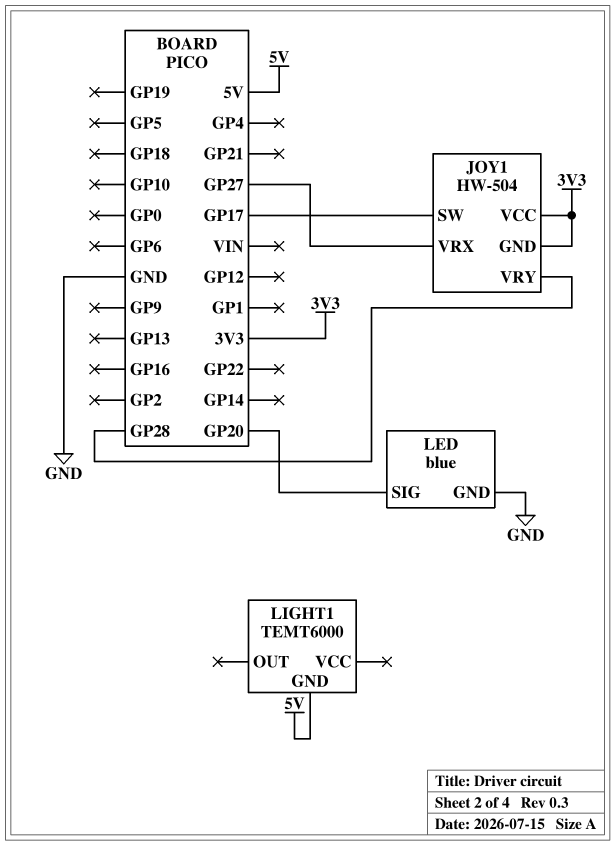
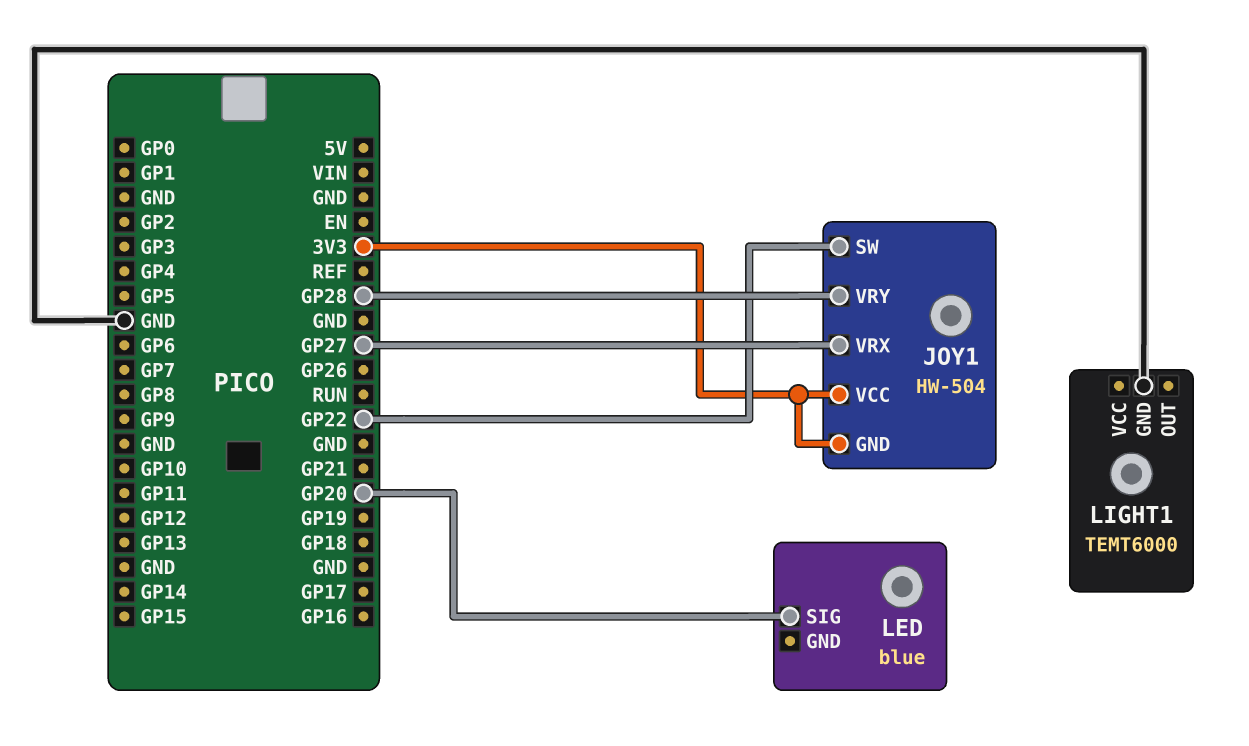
JOY1 pin SW: GP17 -> GP22
LED pin GND: GND -> none
LIGHT1 pin GND: 5V -> GND

